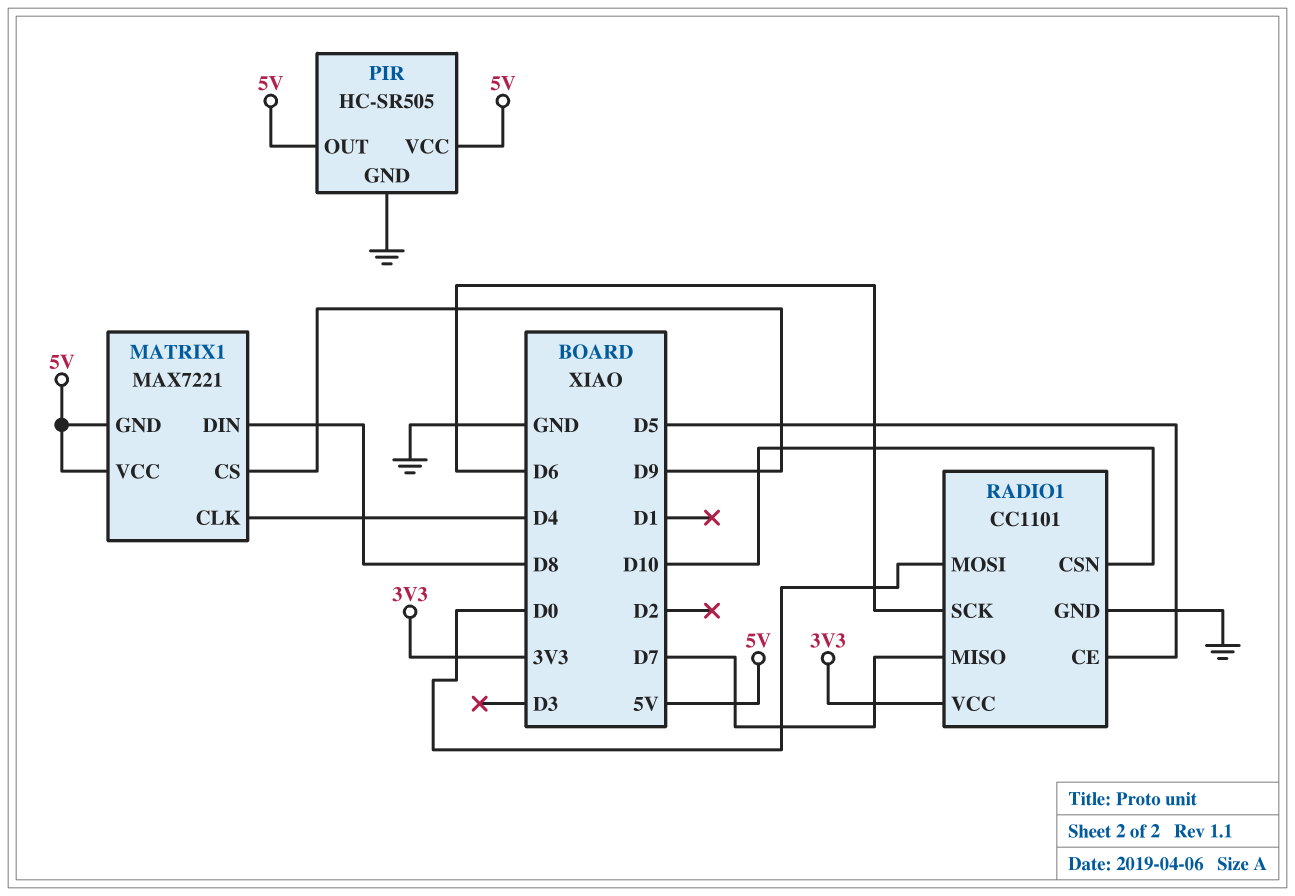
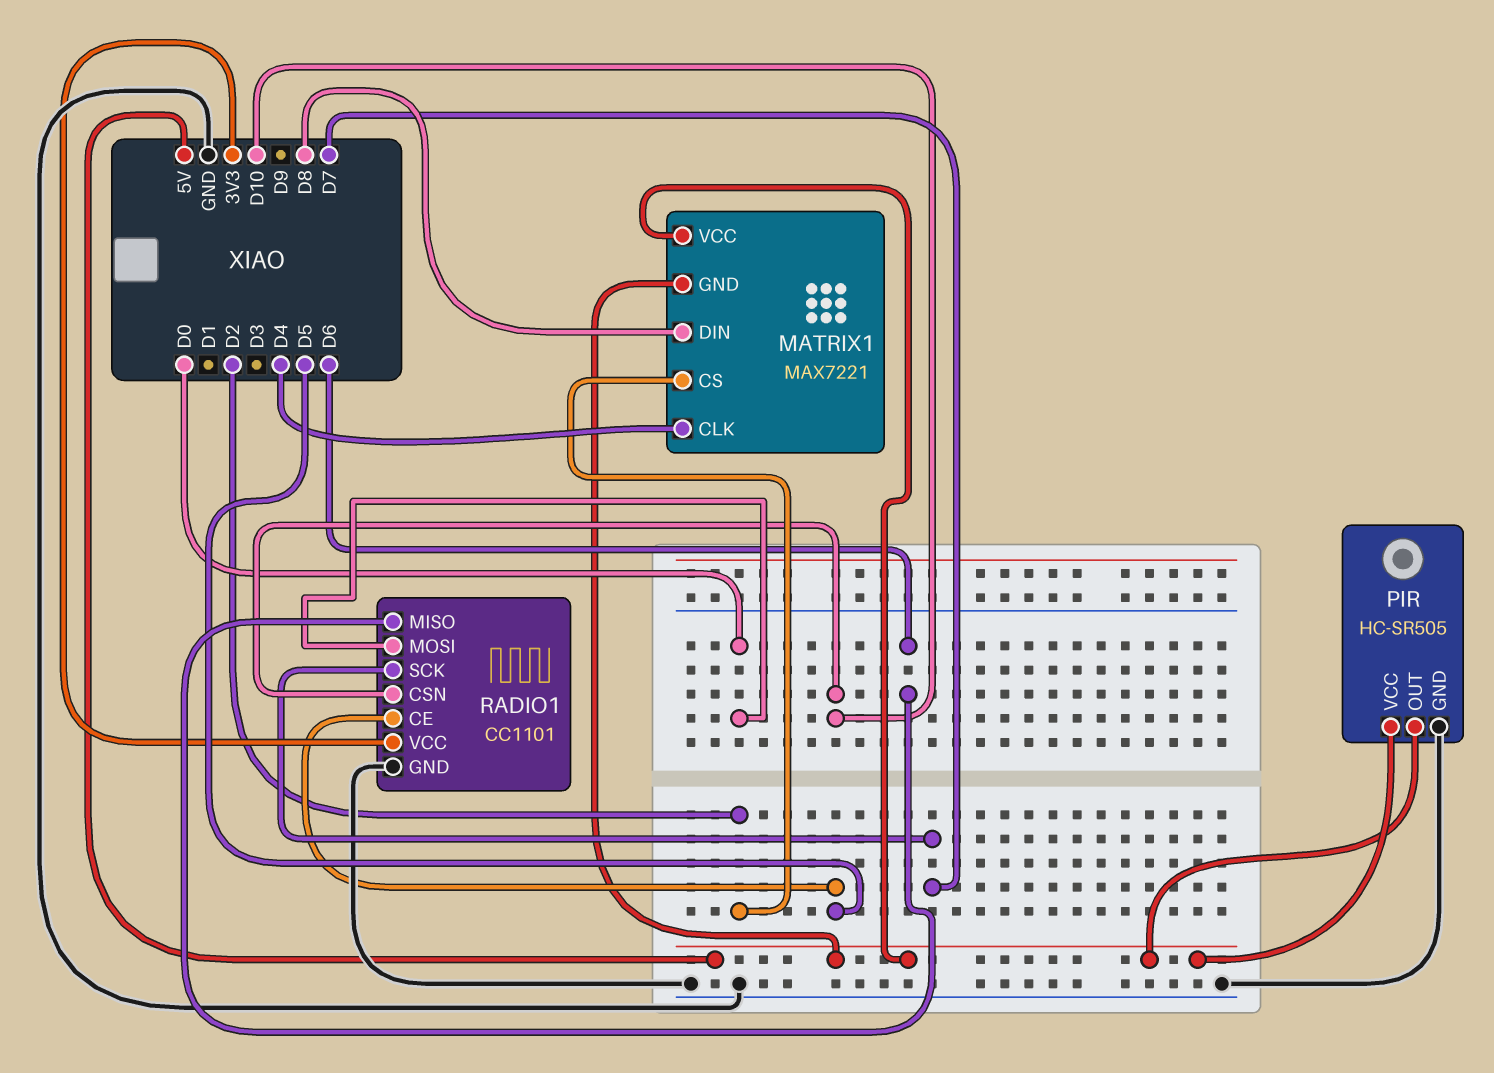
MATRIX1 pin CS: D9 -> D2
RADIO1 pin MISO: D7 -> D6
RADIO1 pin SCK: D6 -> D7

